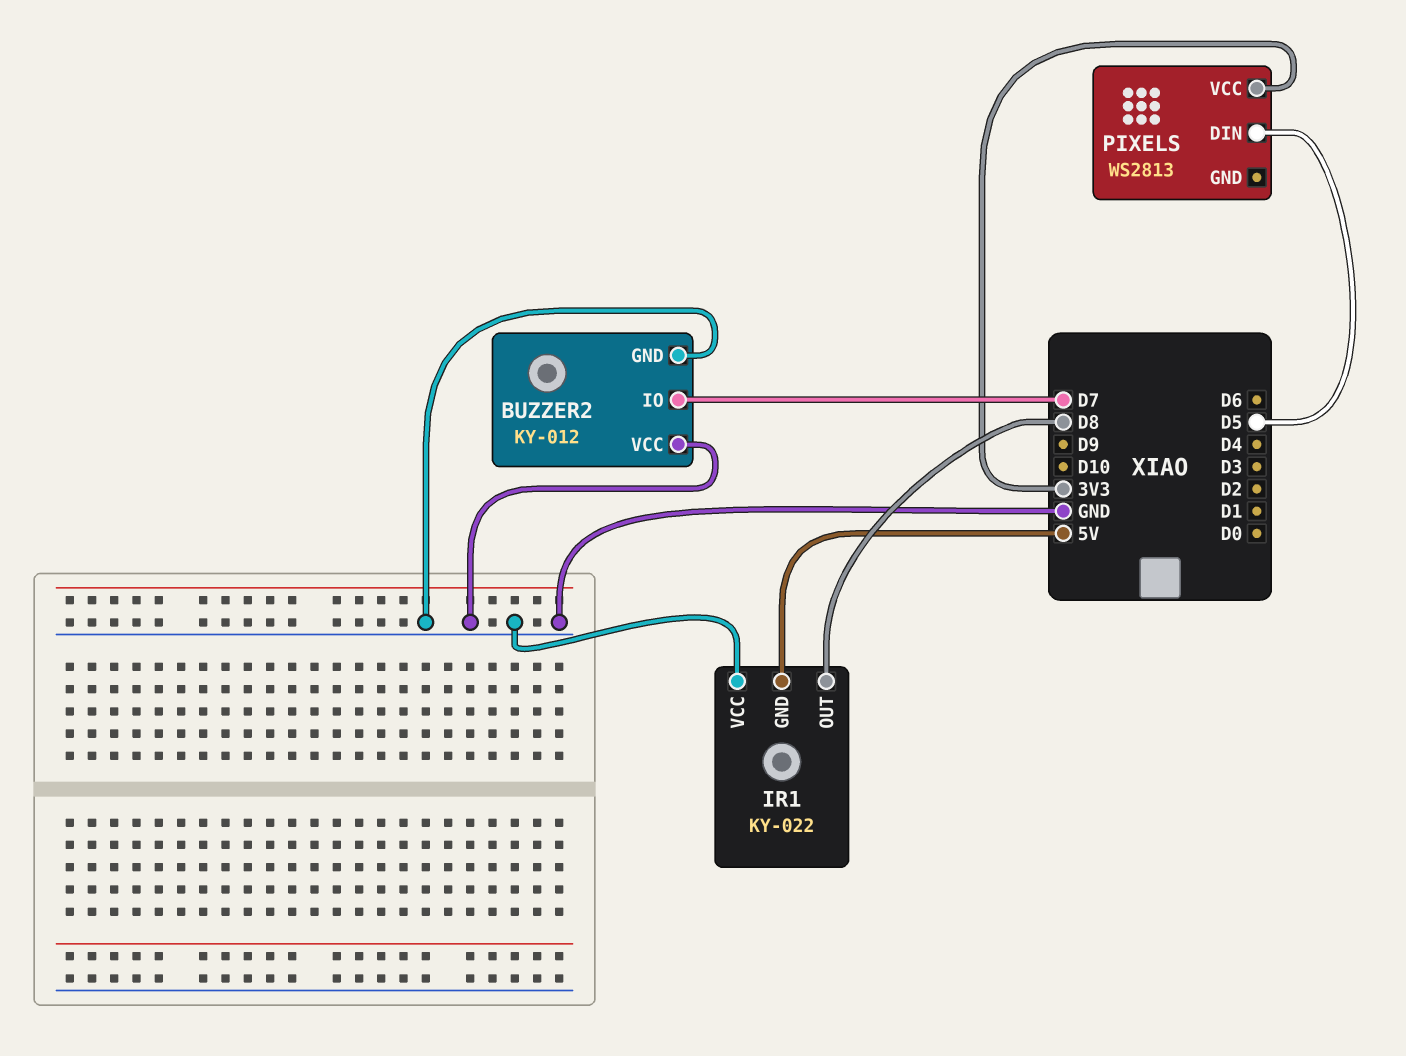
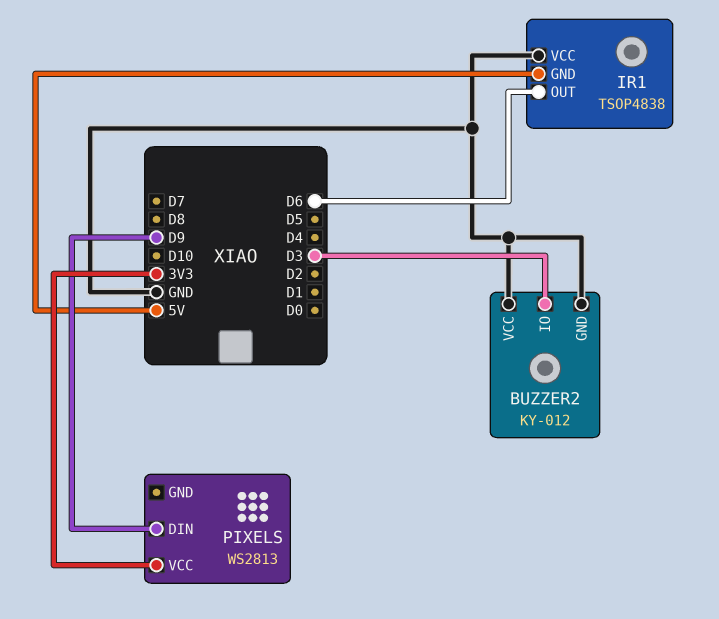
BUZZER2 pin IO: D7 -> D3
IR1: KY-022 -> TSOP4838
IR1 pin OUT: D8 -> D6
PIXELS pin DIN: D5 -> D9

